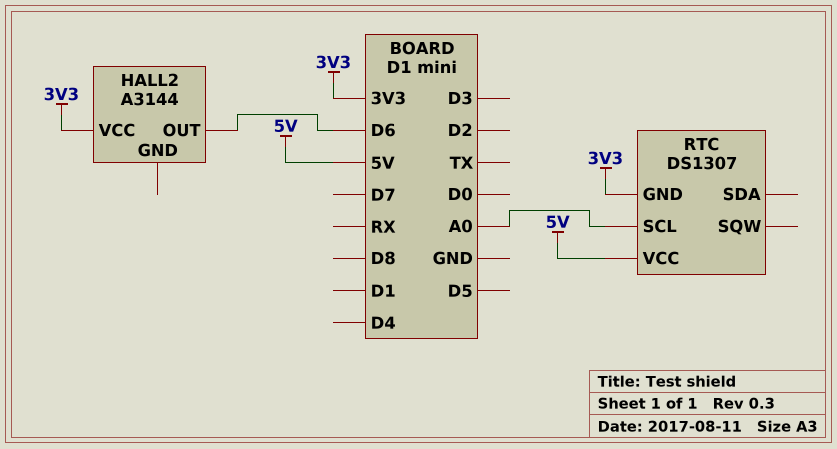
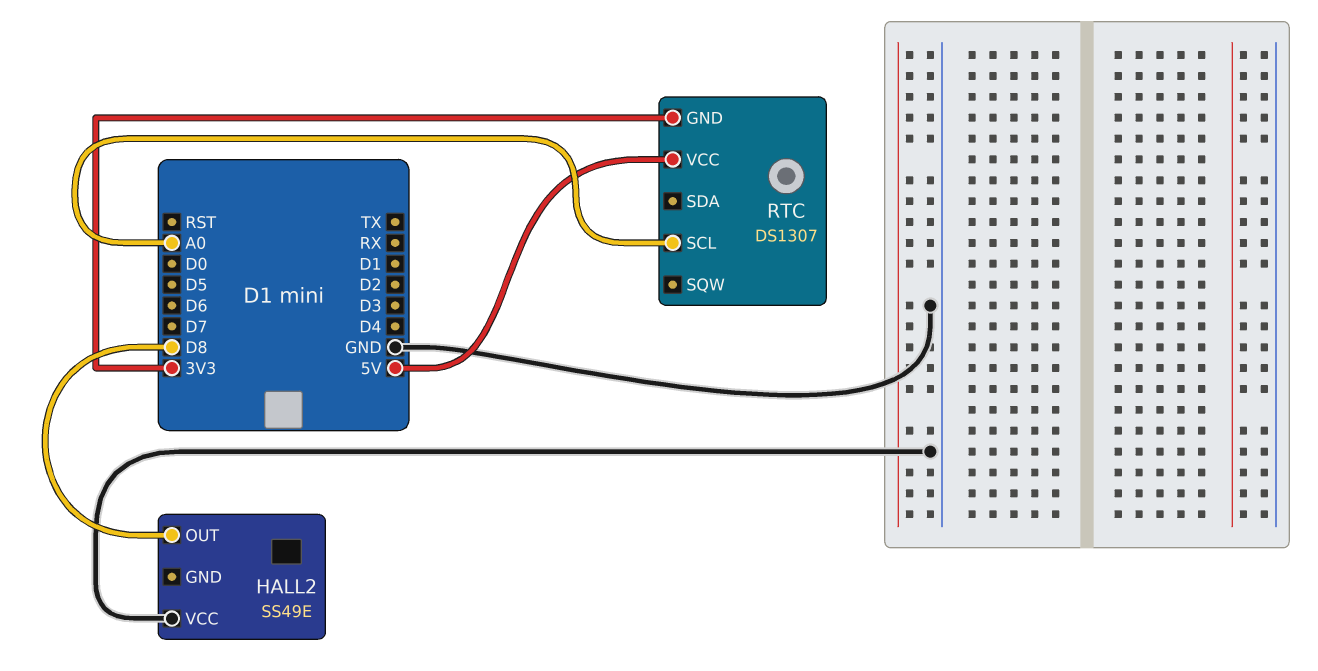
HALL2: A3144 -> SS49E
HALL2 pin OUT: D6 -> D8
HALL2 pin VCC: 3V3 -> GND

